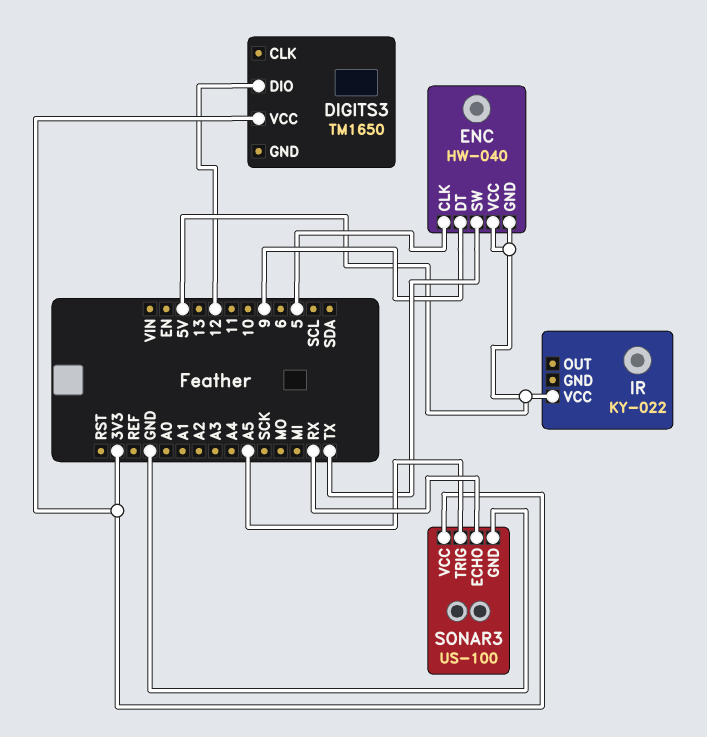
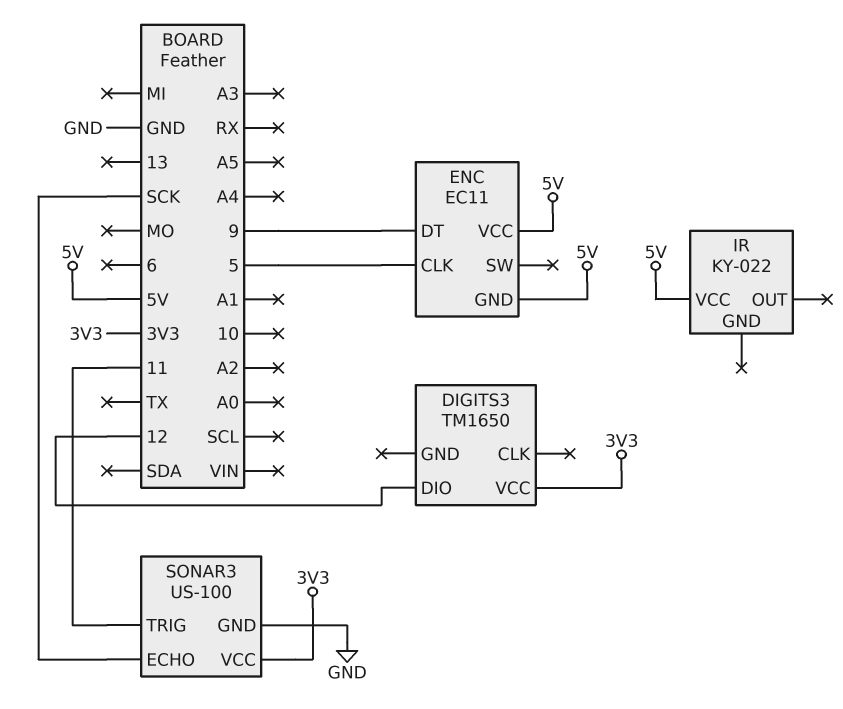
ENC: HW-040 -> EC11
ENC pin SW: TX -> none
SONAR3 pin ECHO: RX -> SCK
SONAR3 pin TRIG: A5 -> 11

